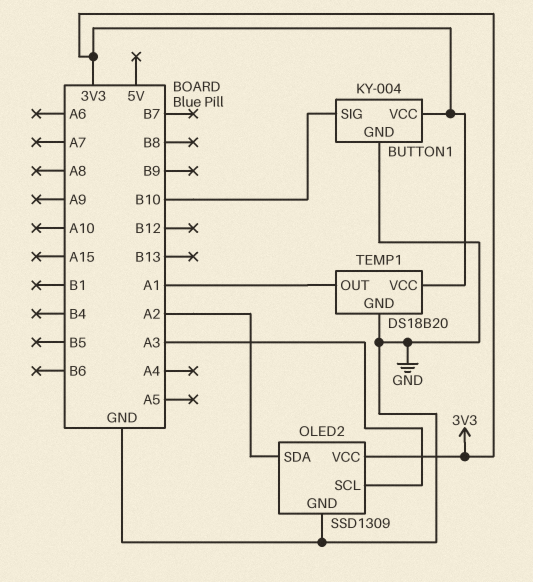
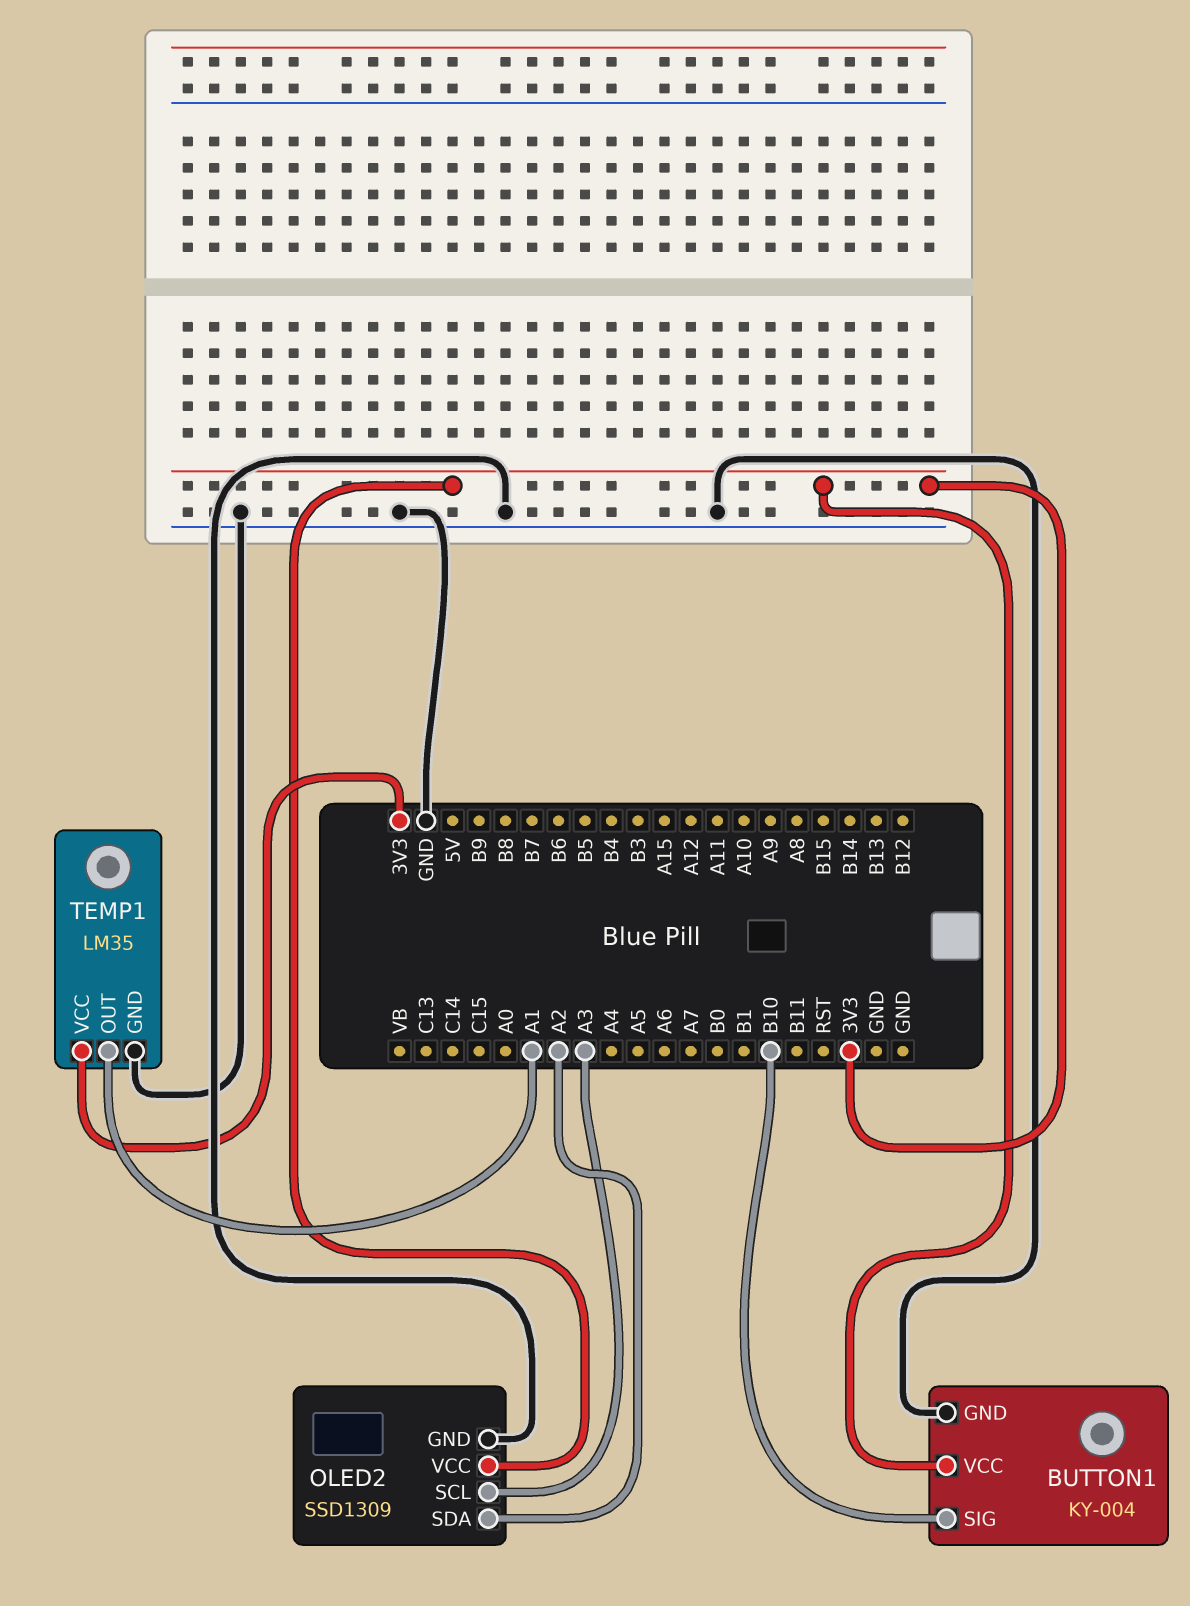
TEMP1: DS18B20 -> LM35

